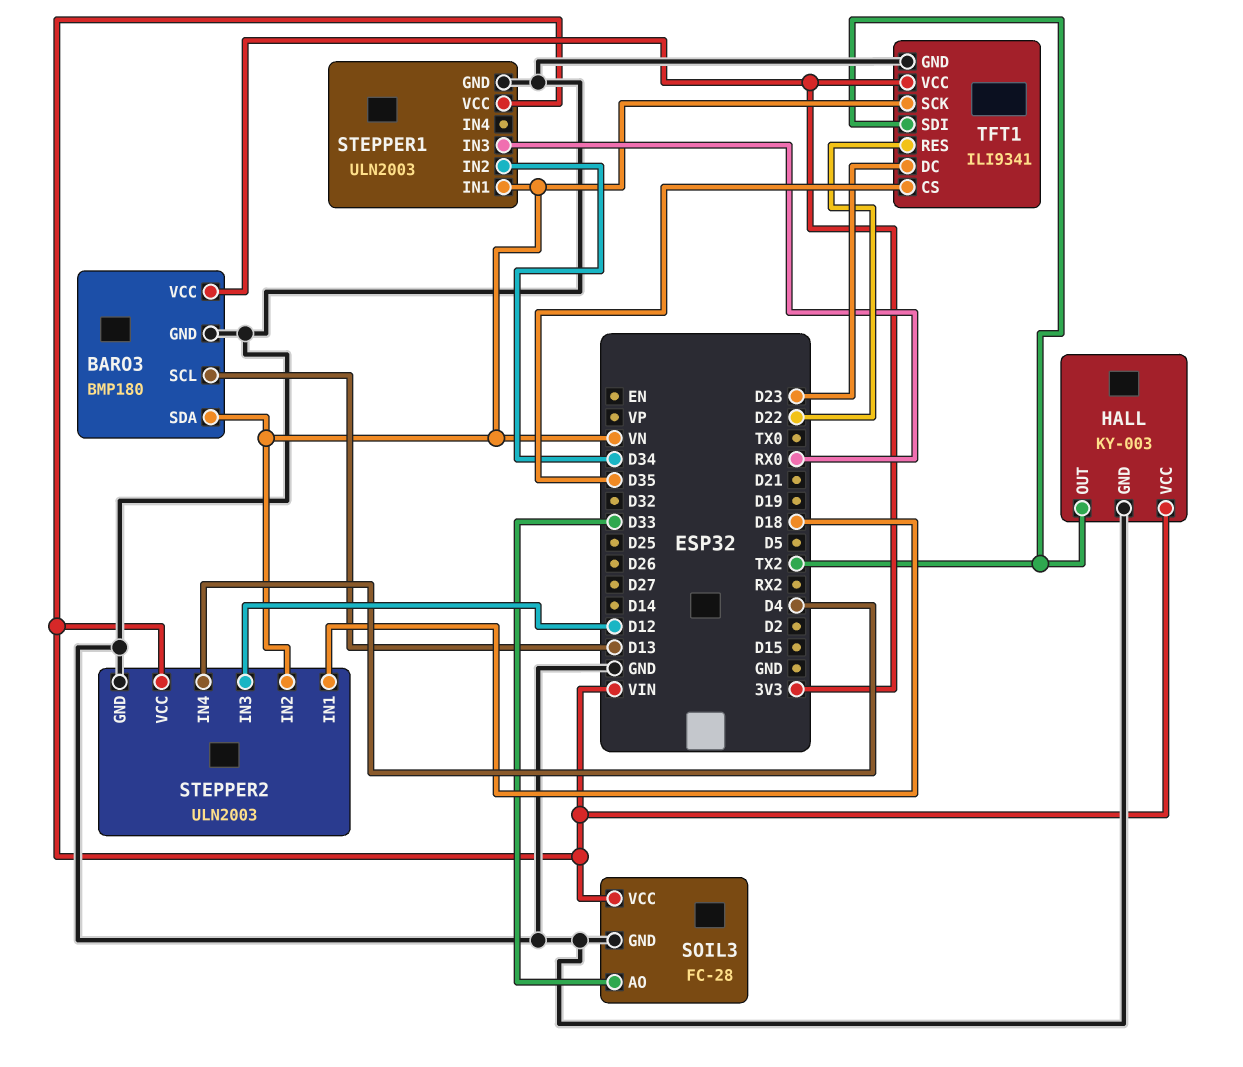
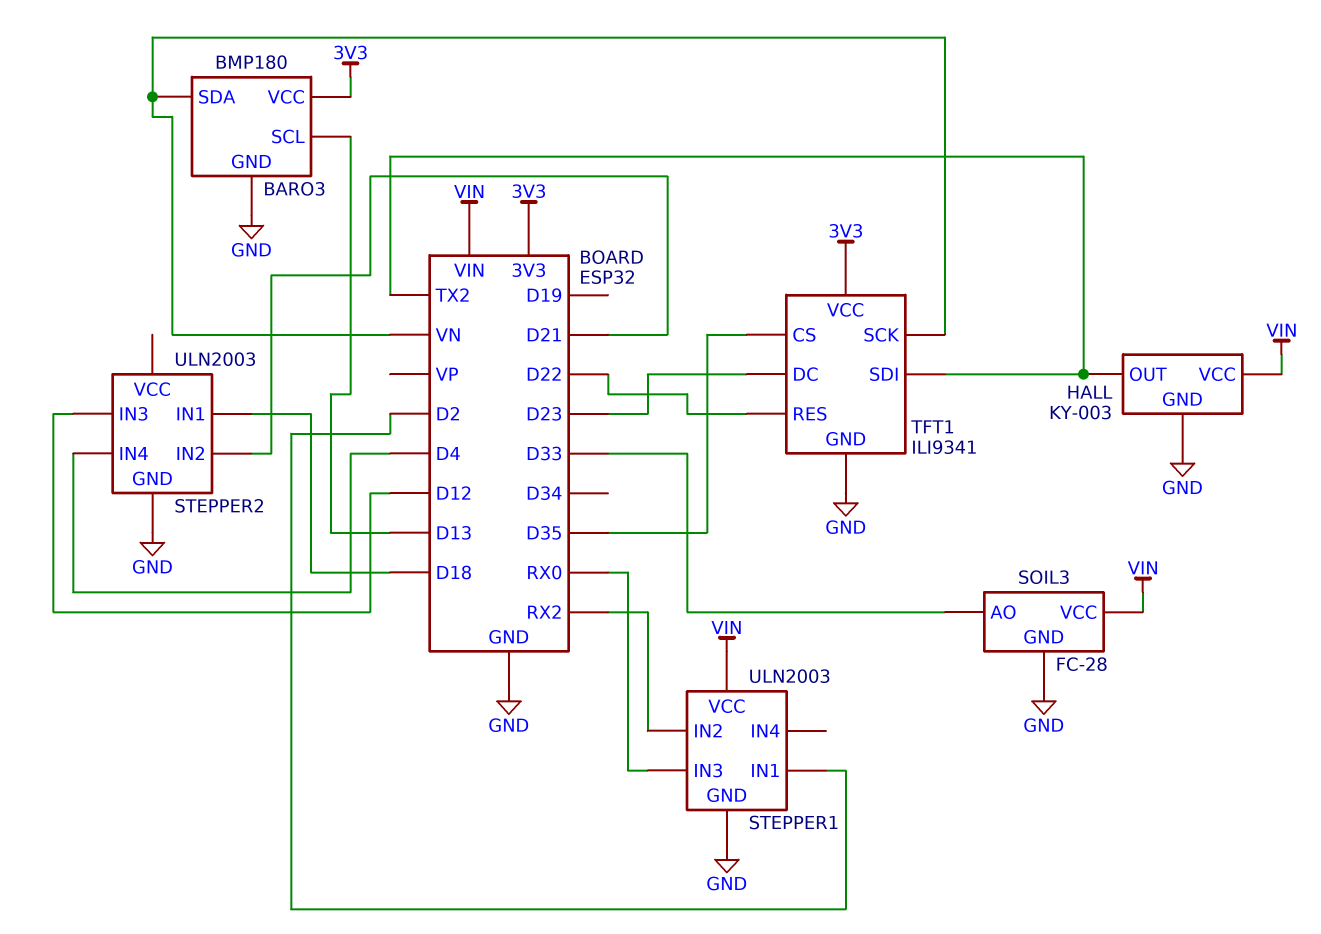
STEPPER1 pin IN1: VN -> D2
STEPPER1 pin IN2: D34 -> RX2
STEPPER2 pin IN2: VN -> D21
STEPPER2 pin VCC: VIN -> none

